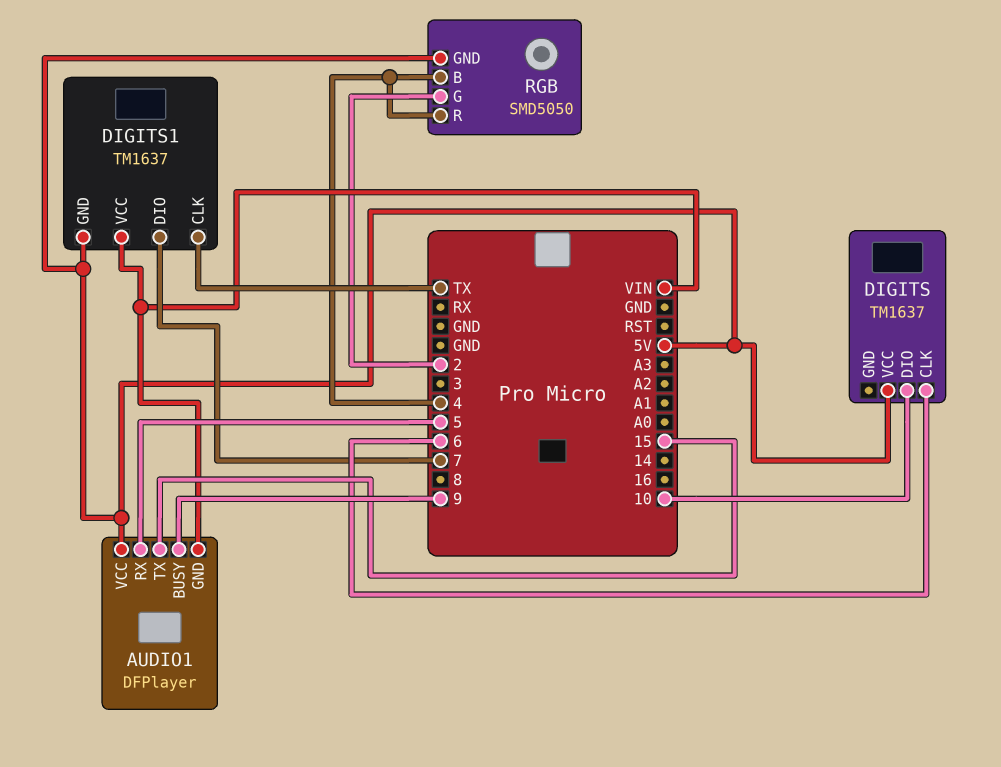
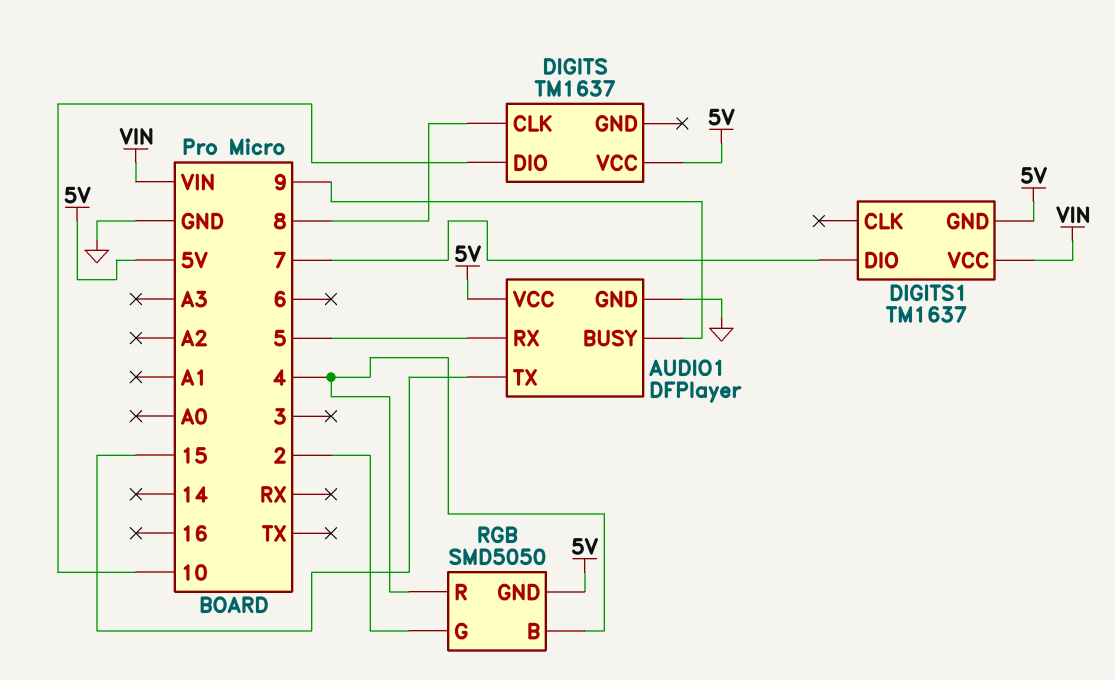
AUDIO1 pin GND: VIN -> GND
DIGITS pin CLK: 6 -> 8
DIGITS1 pin CLK: TX -> none

